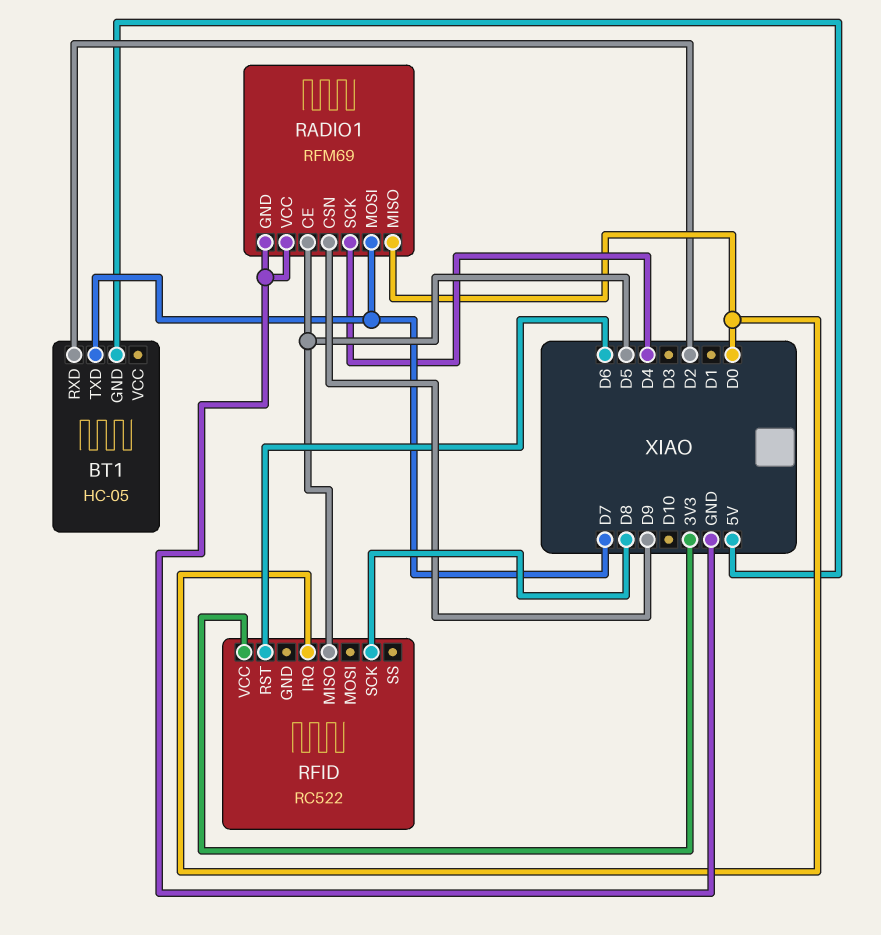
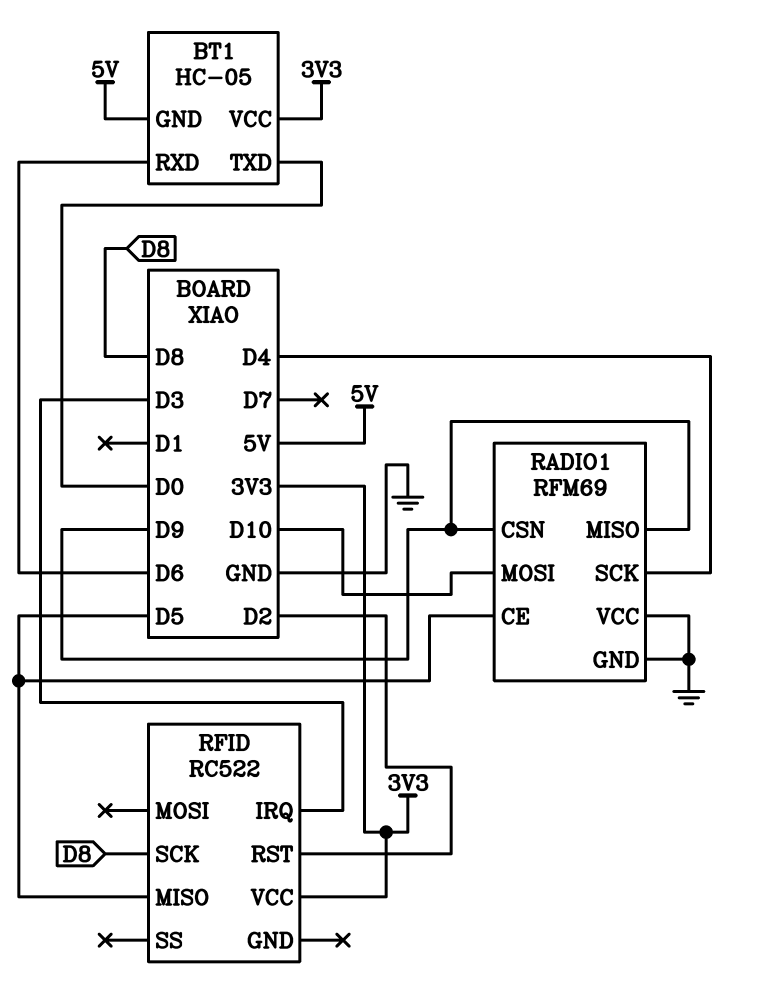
BT1 pin RXD: D2 -> D6
BT1 pin TXD: D7 -> D0
BT1 pin VCC: none -> 3V3
RADIO1 pin MISO: D0 -> D9
RADIO1 pin MOSI: D7 -> D10
RFID pin IRQ: D0 -> D3
RFID pin RST: D6 -> D2

